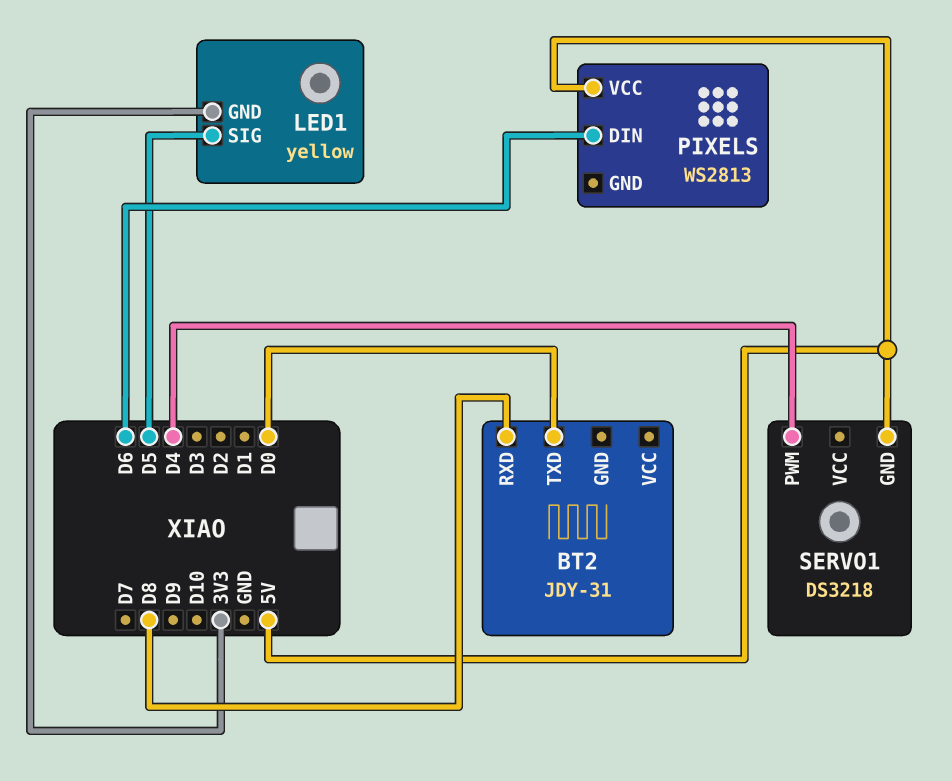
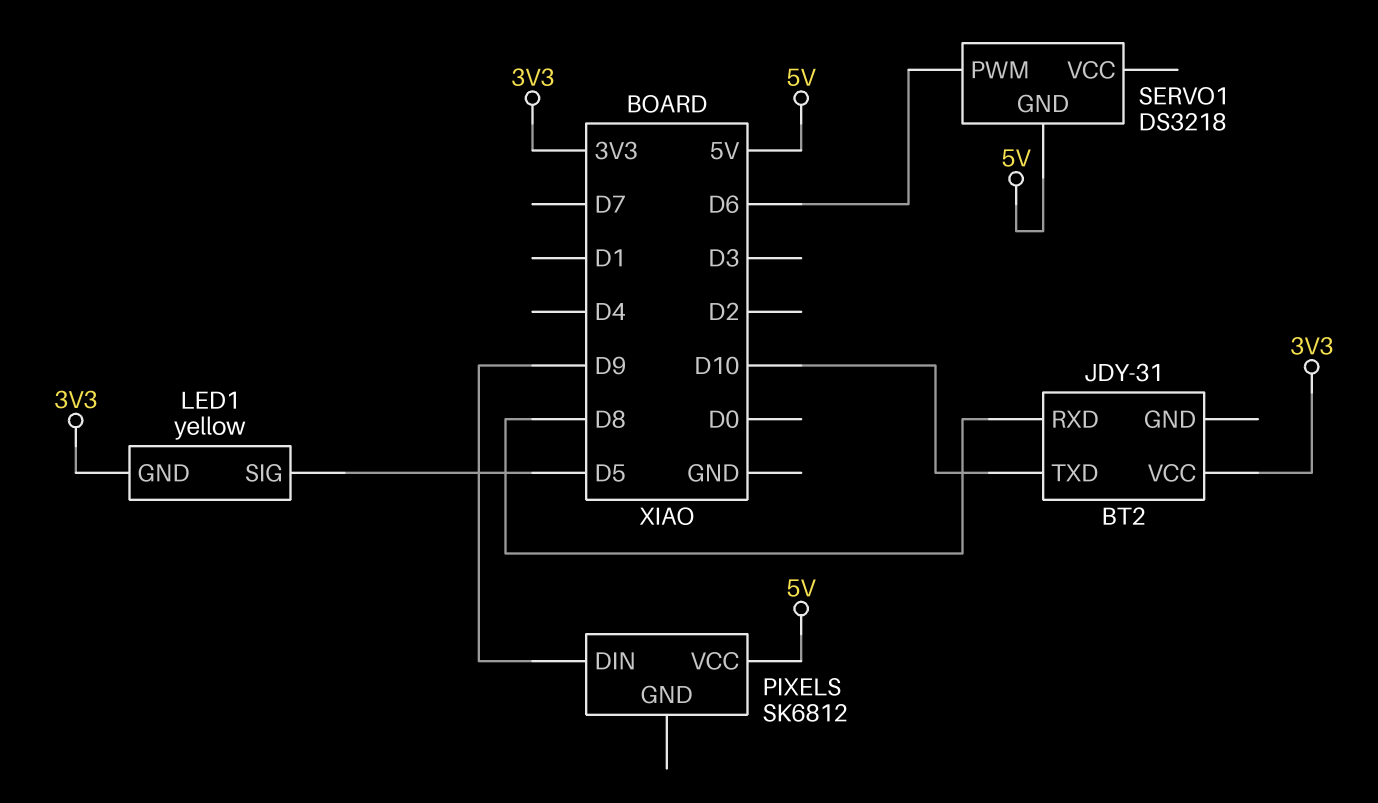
BT2 pin TXD: D0 -> D10
BT2 pin VCC: none -> 3V3
PIXELS: WS2813 -> SK6812
PIXELS pin DIN: D6 -> D9
SERVO1 pin PWM: D4 -> D6

